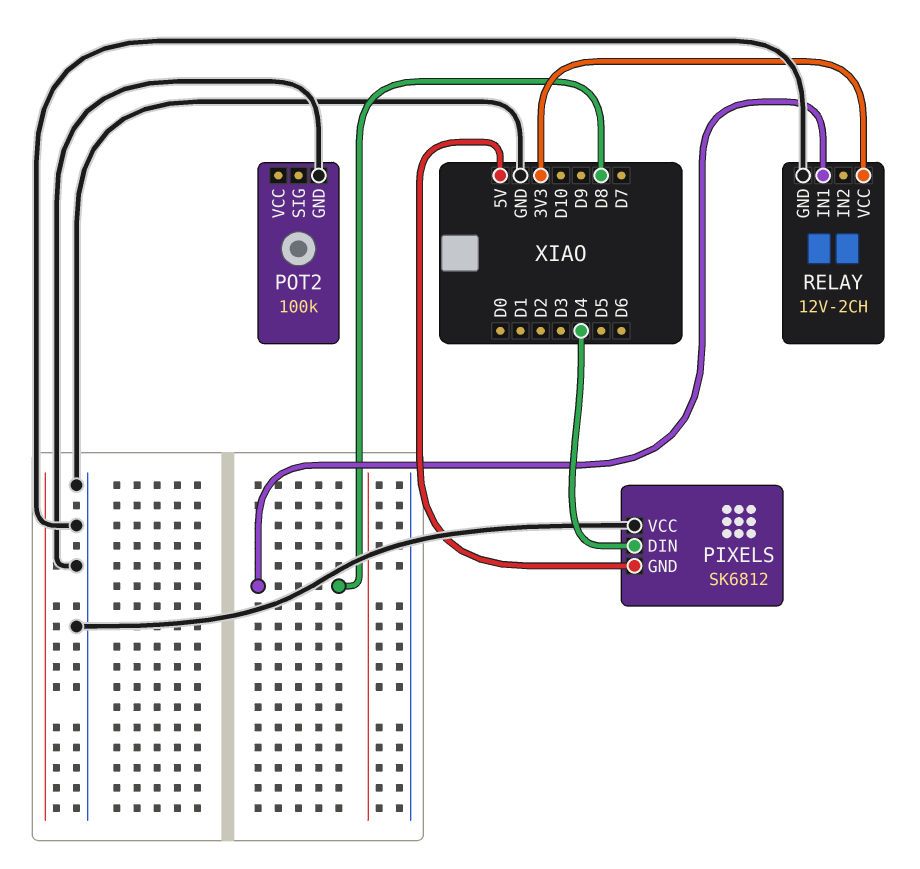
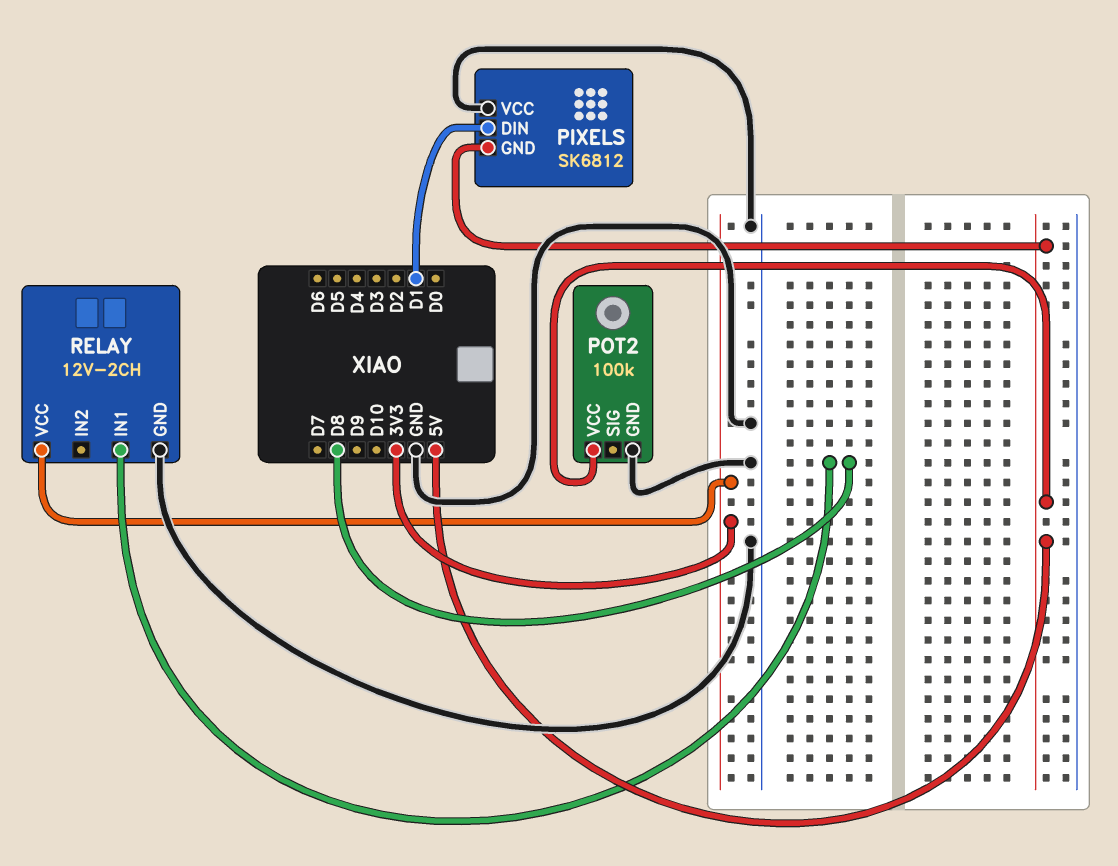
PIXELS pin DIN: D4 -> D1
POT2 pin VCC: none -> 5V

